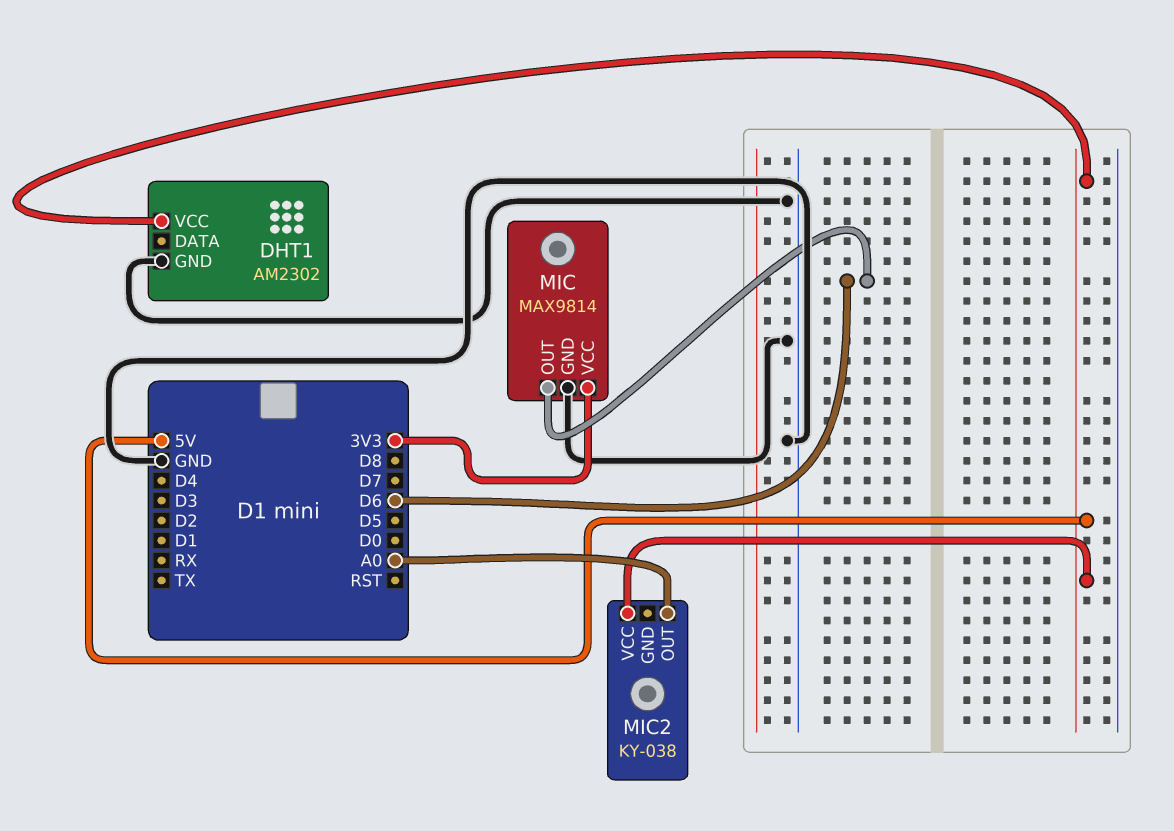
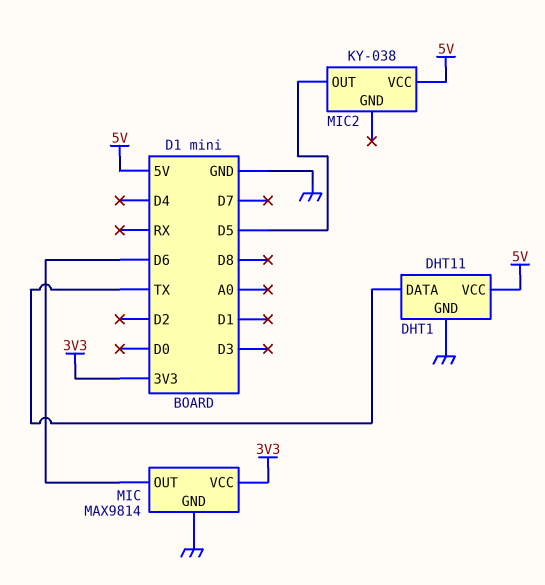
DHT1: AM2302 -> DHT11
DHT1 pin DATA: none -> TX
MIC2 pin OUT: A0 -> D5

